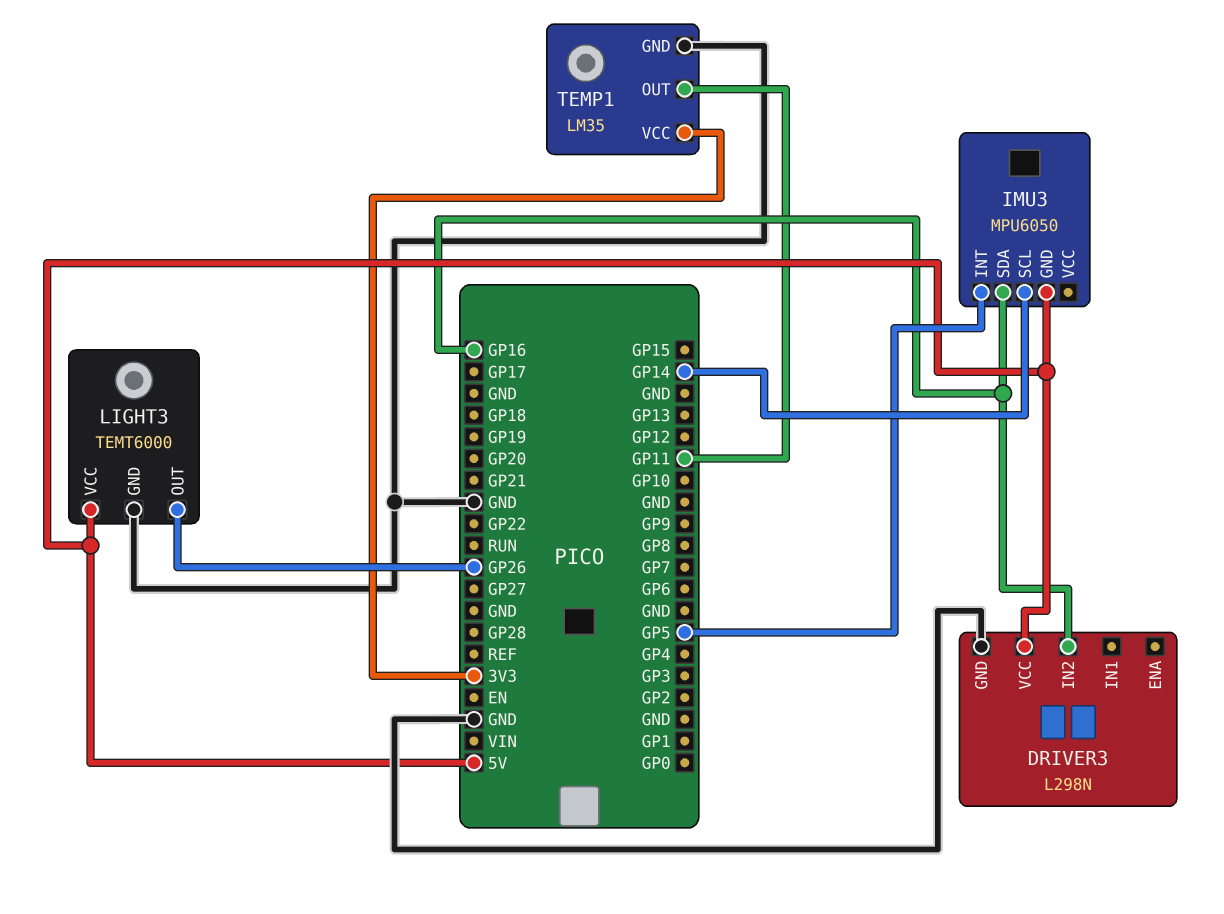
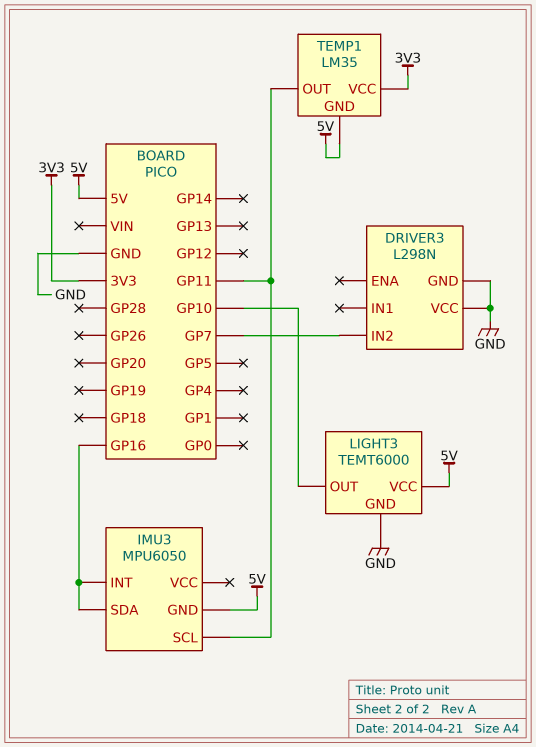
DRIVER3 pin IN2: GP16 -> GP7
DRIVER3 pin VCC: 5V -> GND
IMU3 pin INT: GP5 -> GP16
IMU3 pin SCL: GP14 -> GP11
LIGHT3 pin OUT: GP26 -> GP10
TEMP1 pin GND: GND -> 5V

